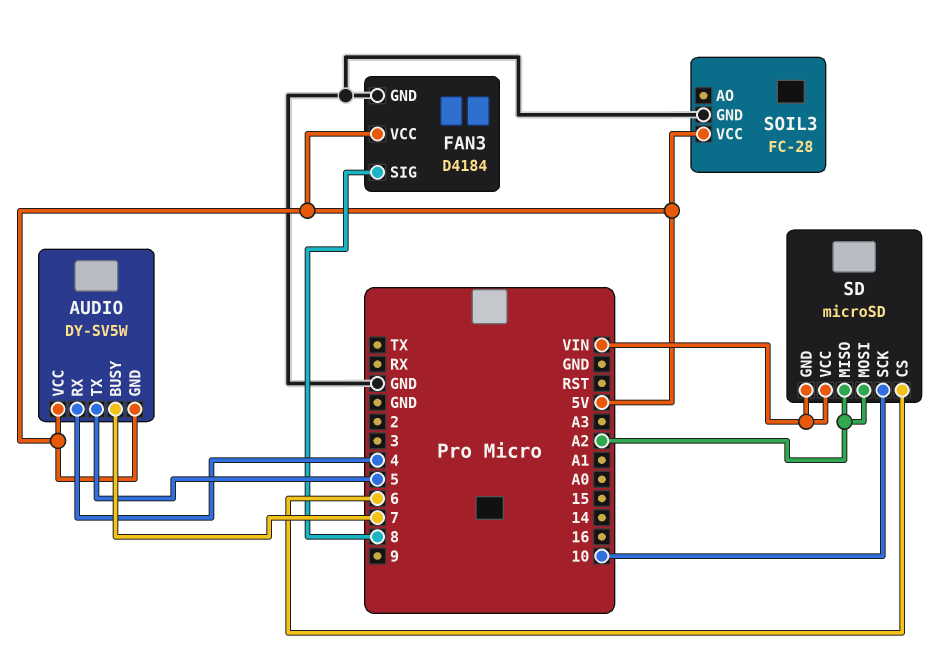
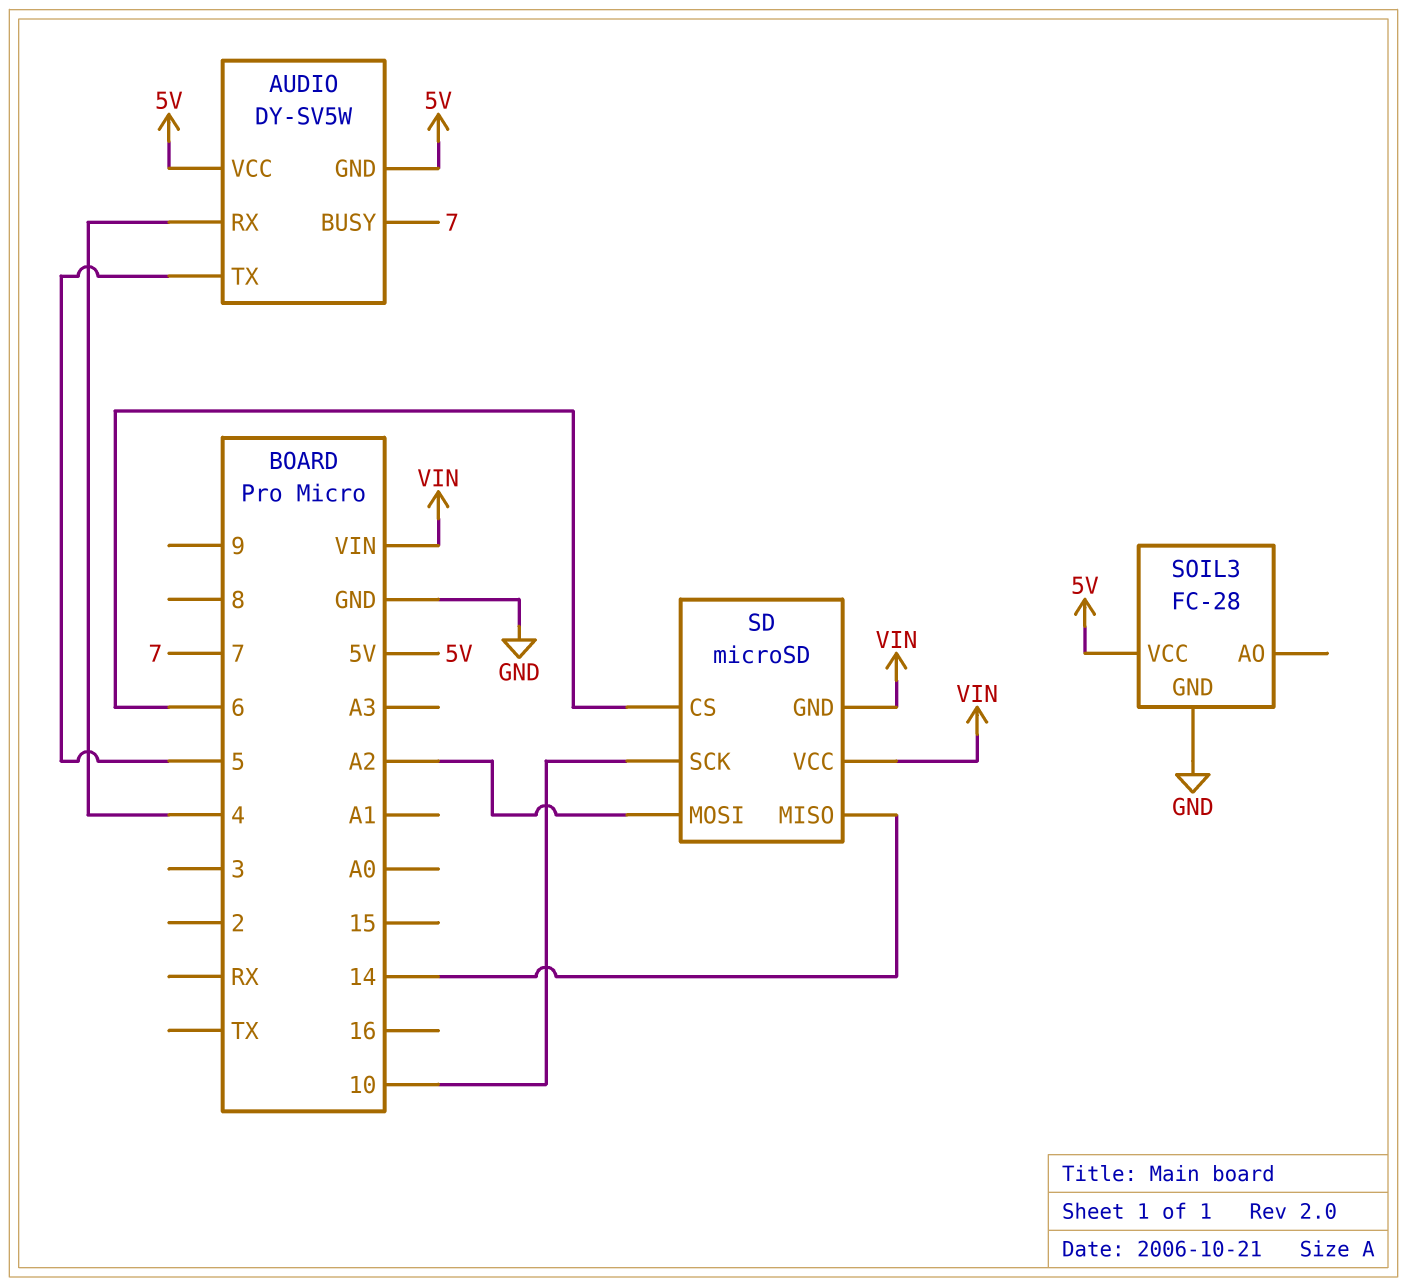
FAN3: D4184 -> none
FAN3 pin GND: GND -> none
FAN3 pin SIG: 8 -> none
FAN3 pin VCC: 5V -> none
SD pin MISO: A2 -> 14

